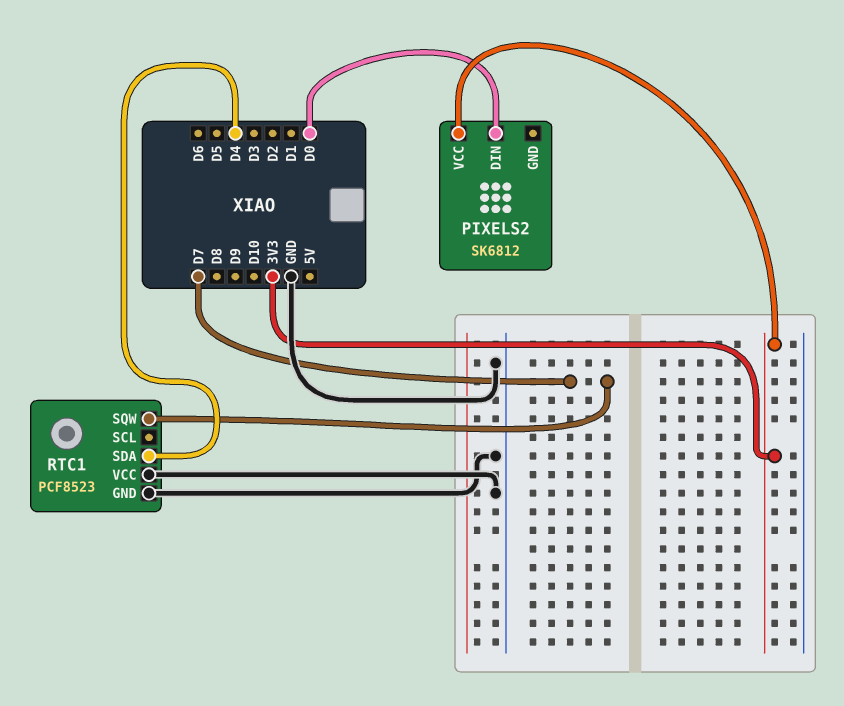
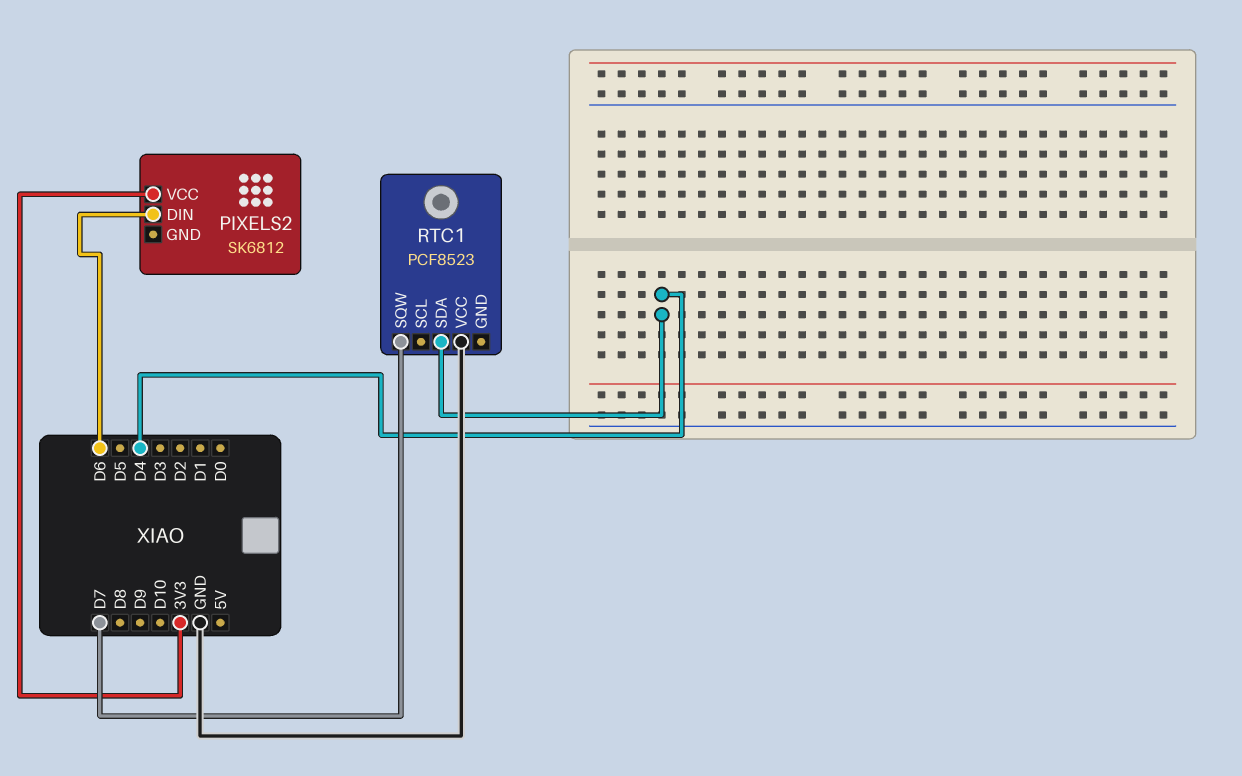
PIXELS2 pin DIN: D0 -> D6
RTC1 pin GND: GND -> none

